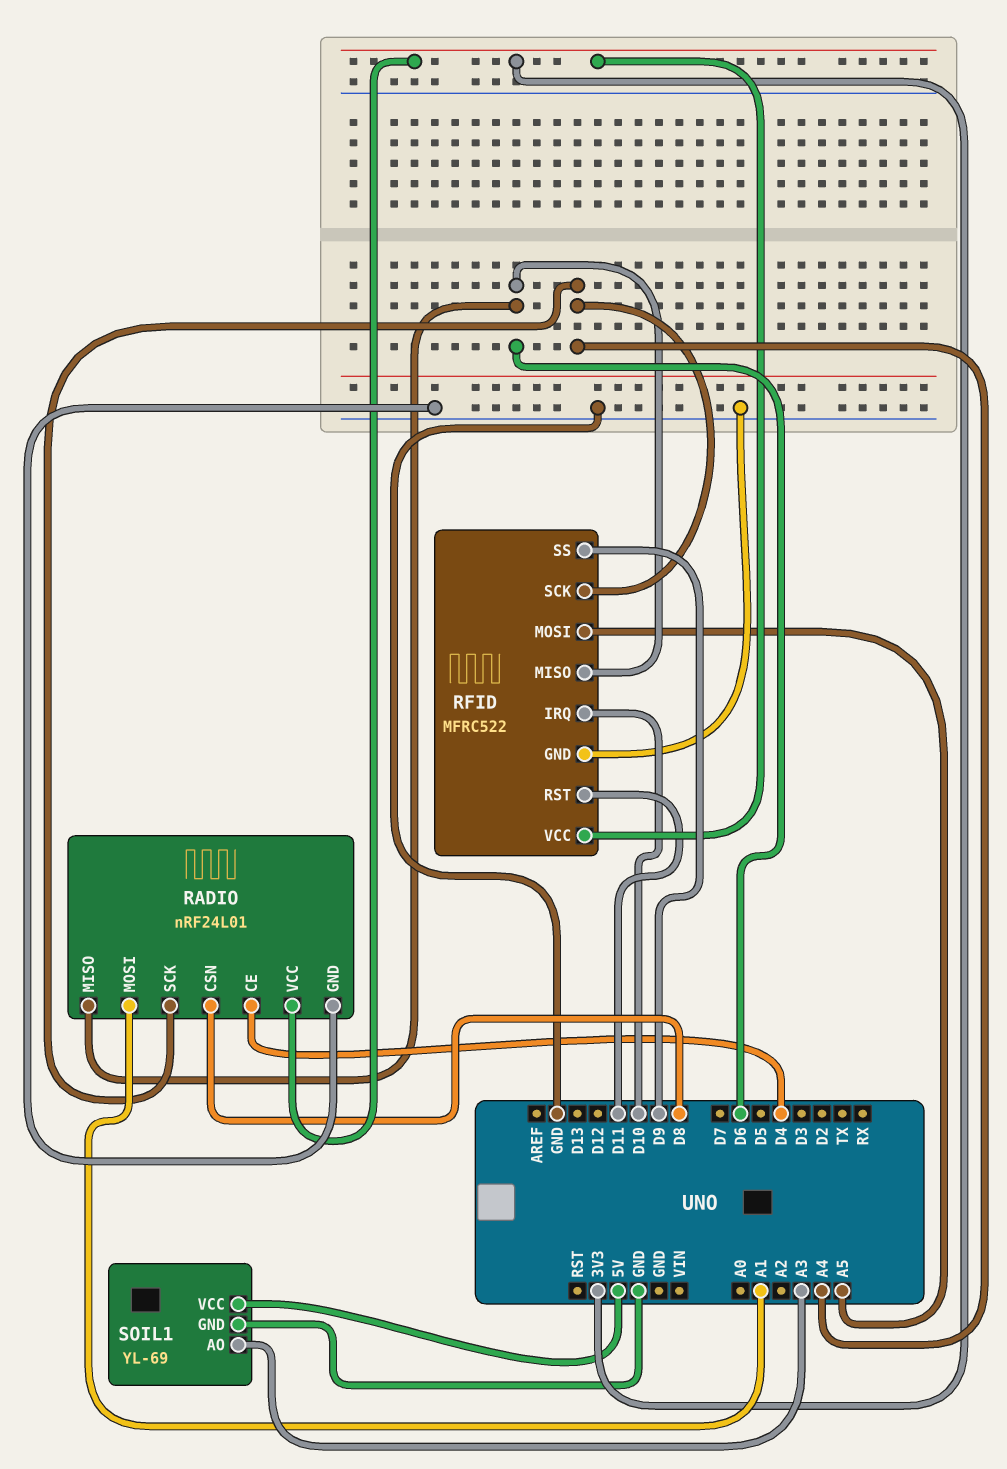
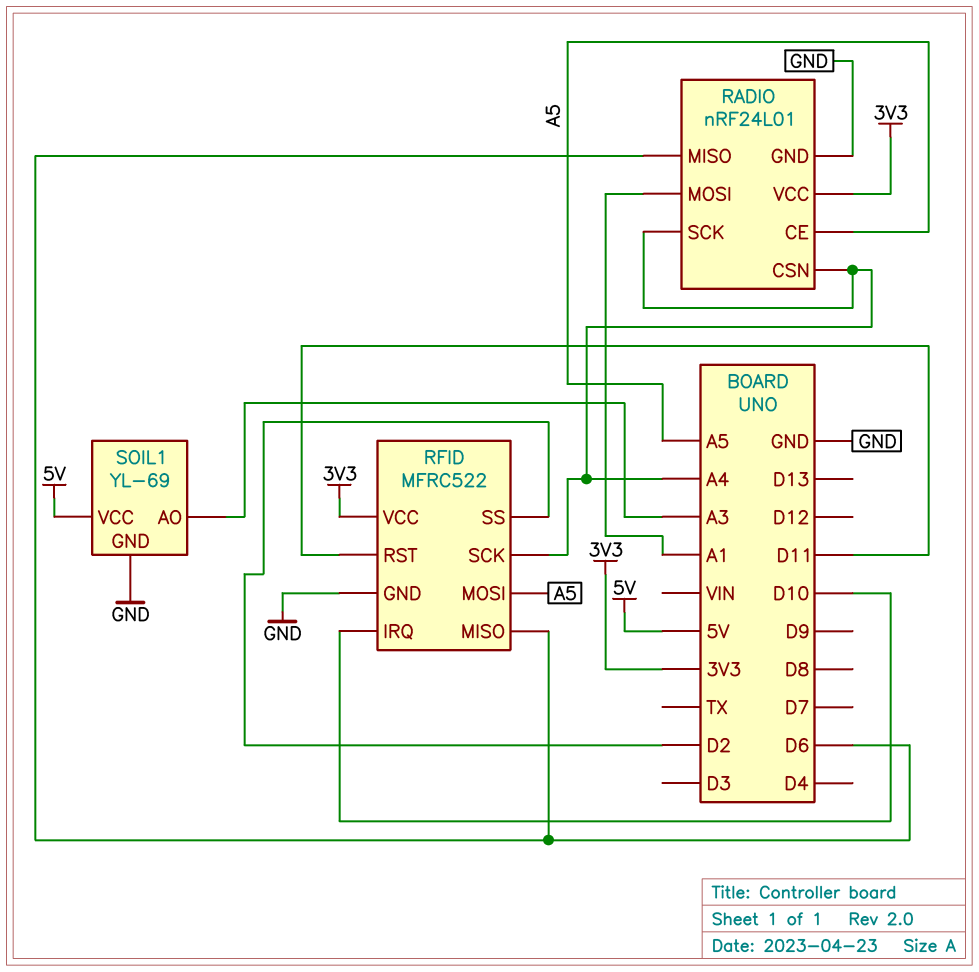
RADIO pin CE: D4 -> A5
RADIO pin CSN: D8 -> A4
RFID pin SS: D9 -> D2

